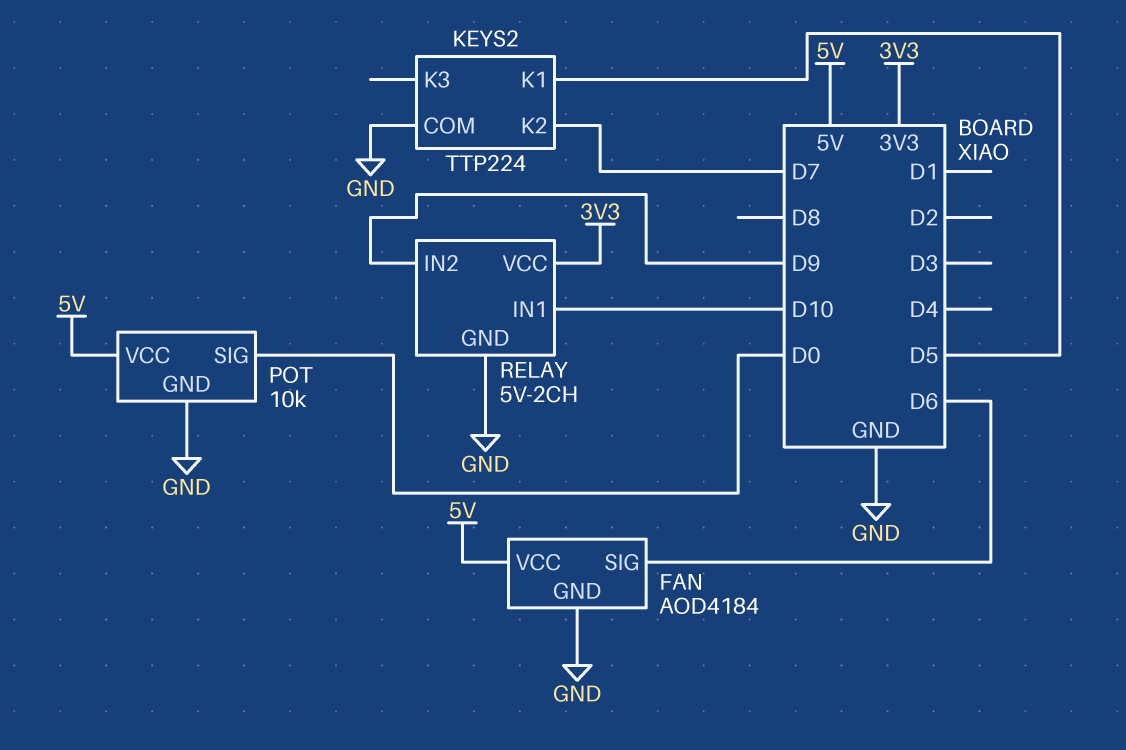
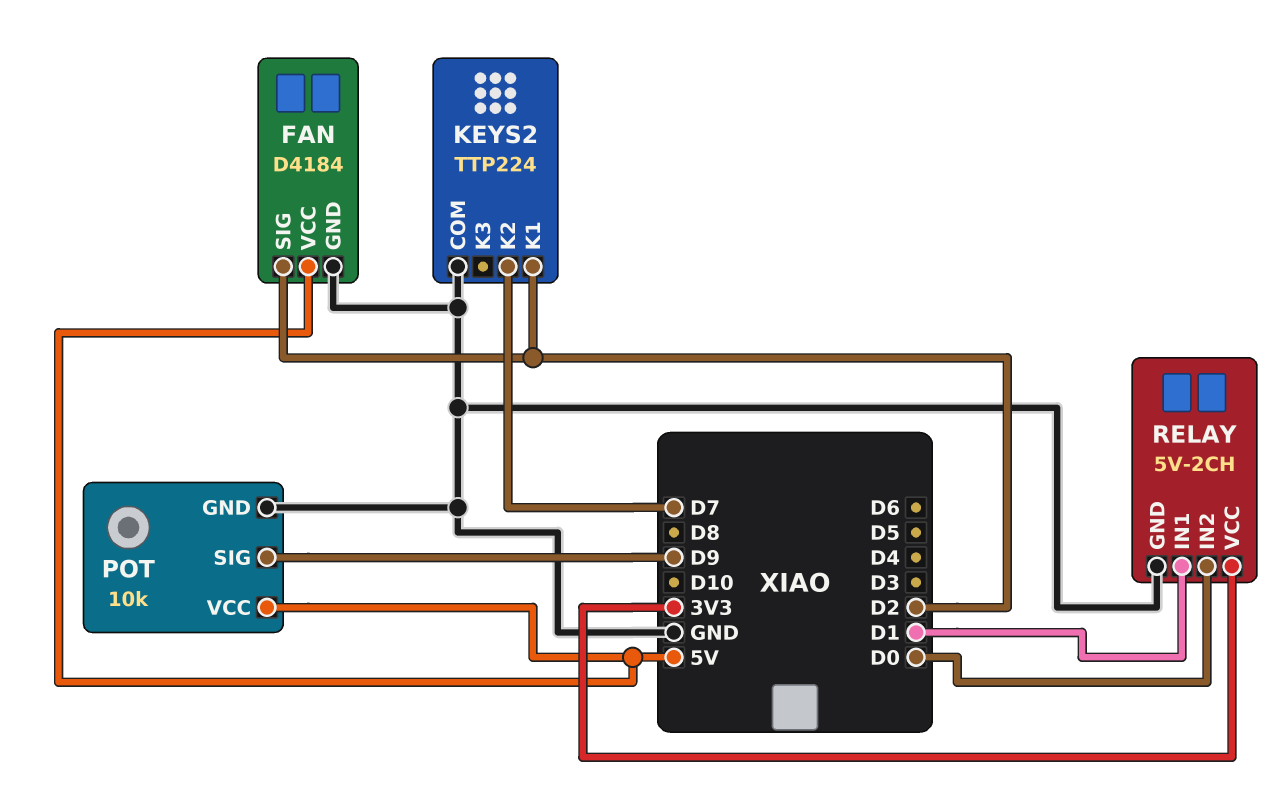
FAN: AOD4184 -> D4184
FAN pin SIG: D6 -> D2
KEYS2 pin K1: D5 -> D2
POT pin SIG: D0 -> D9
RELAY pin IN1: D10 -> D1
RELAY pin IN2: D9 -> D0

